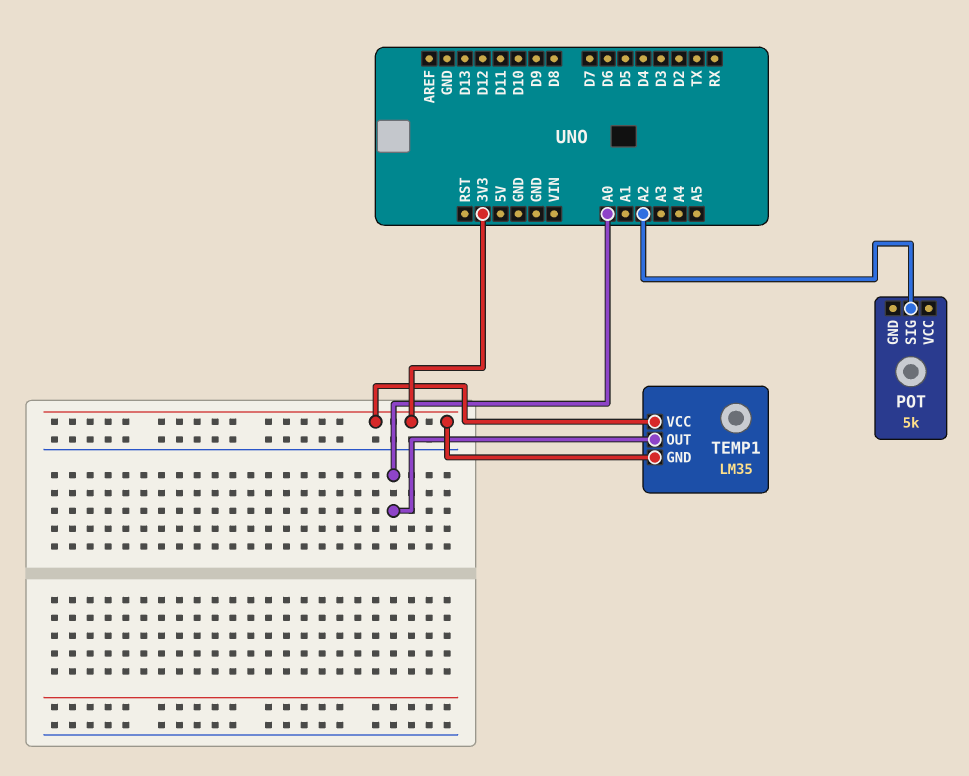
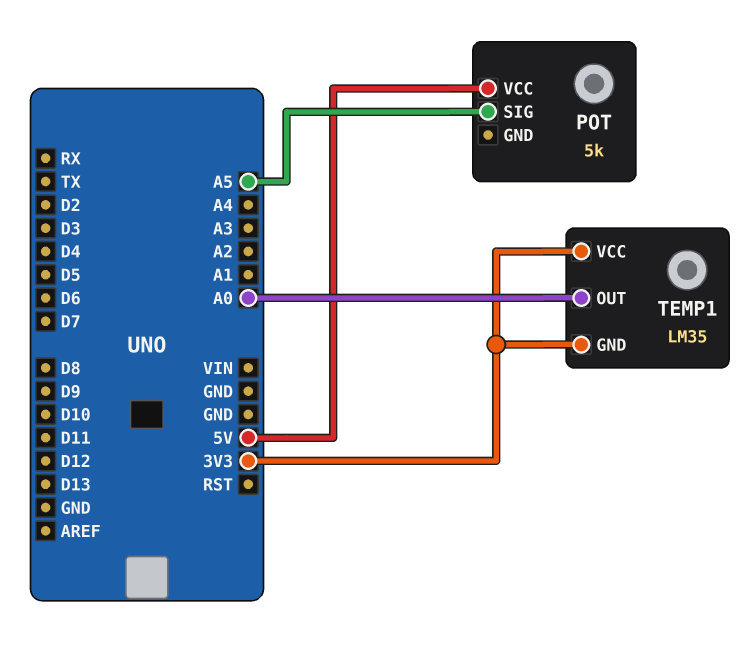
POT pin SIG: A2 -> A5
POT pin VCC: none -> 5V

